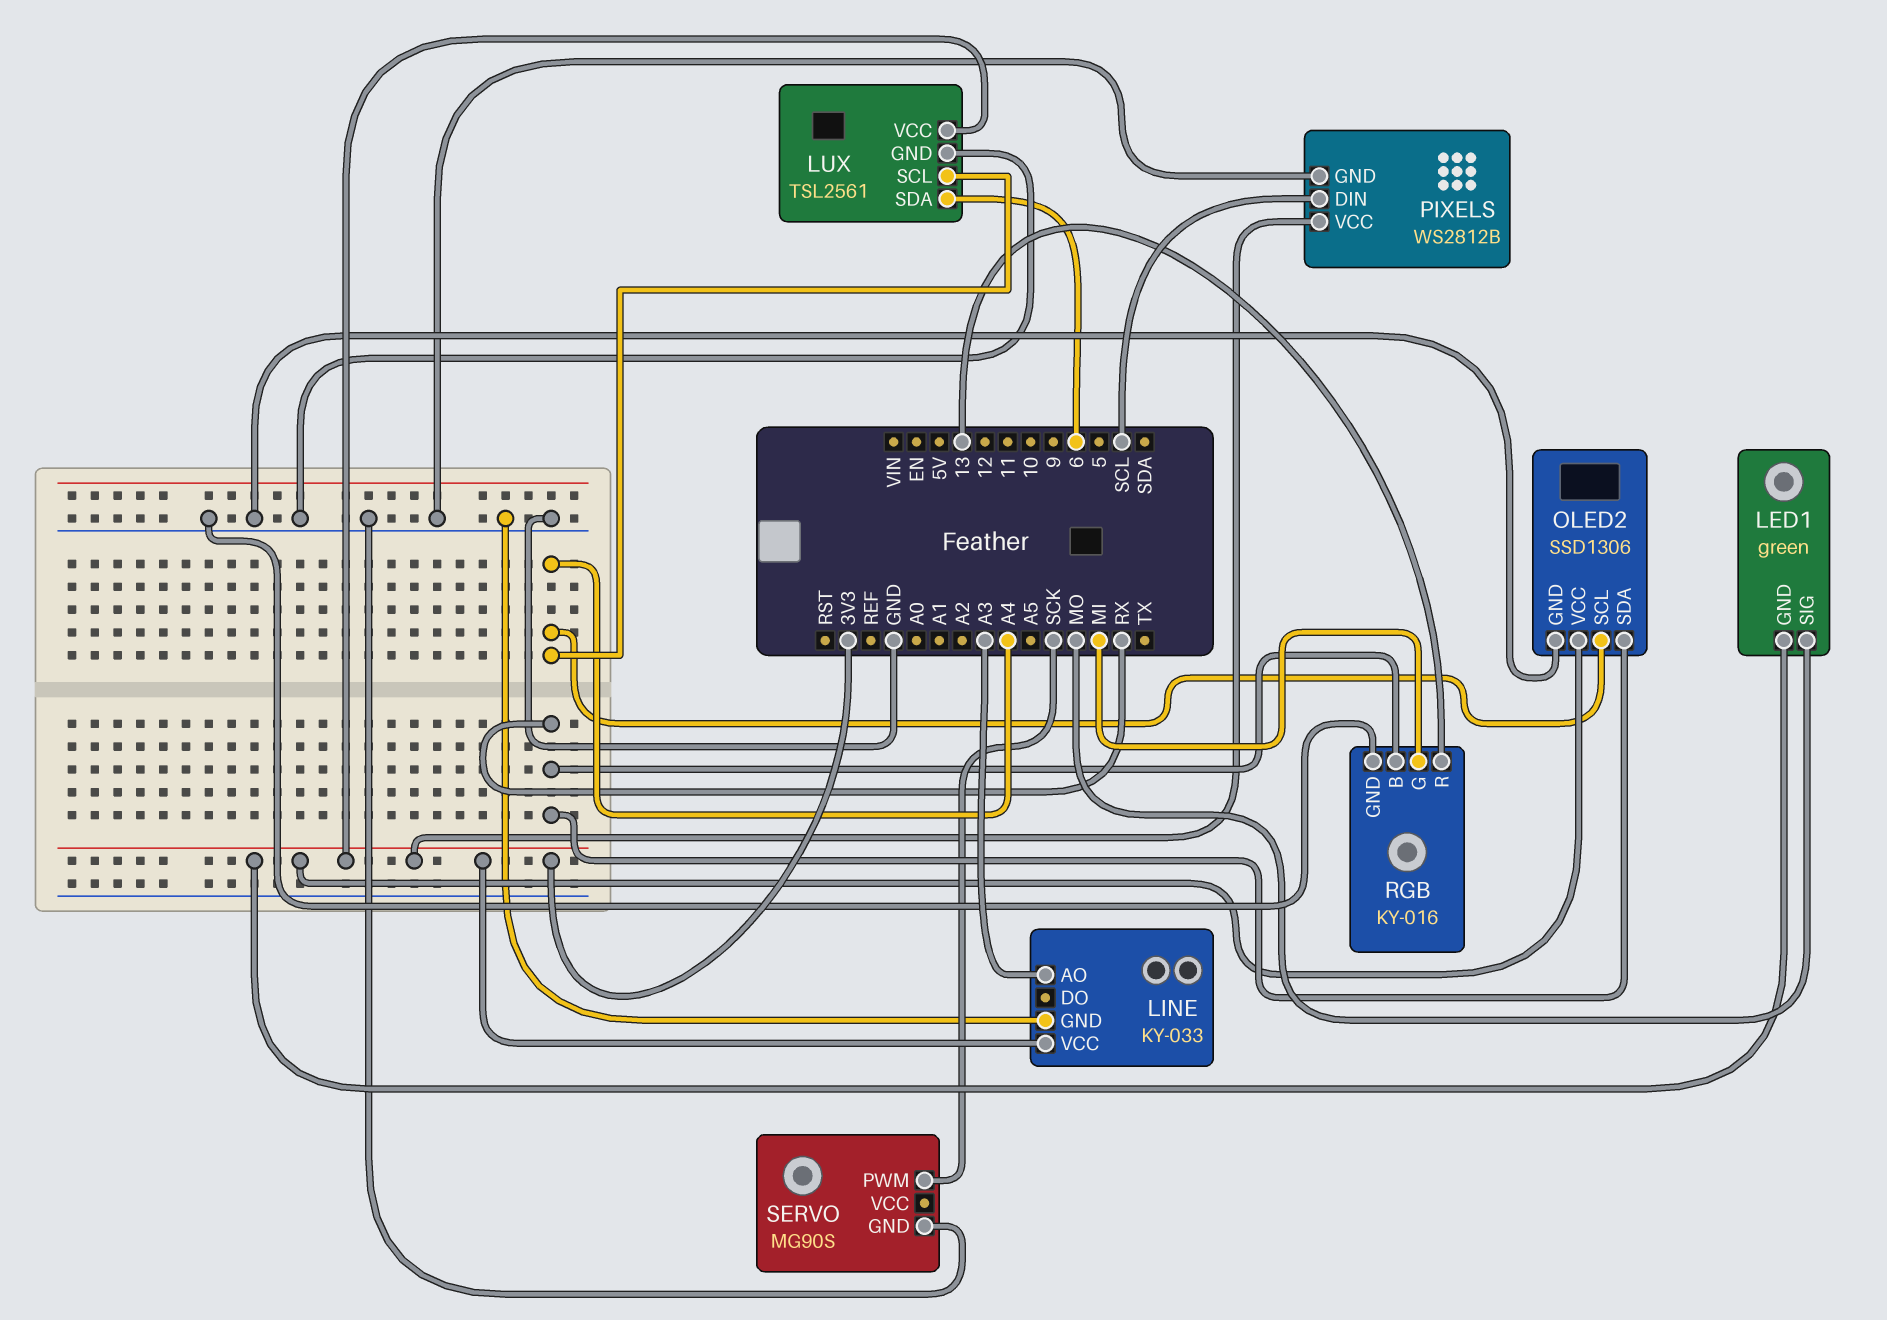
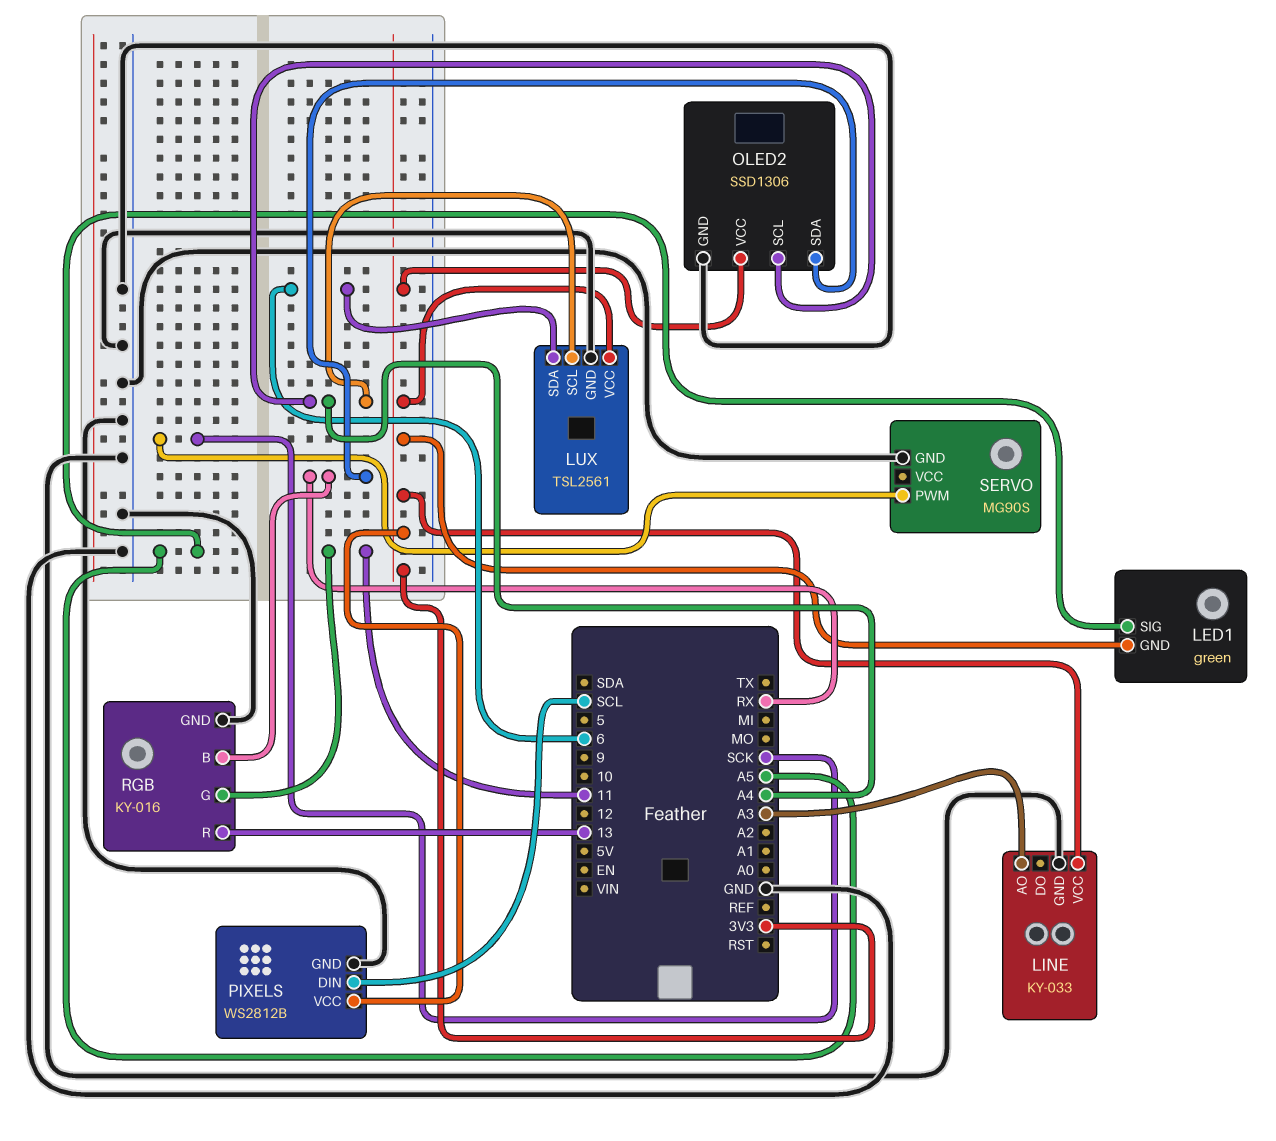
LED1 pin SIG: MO -> A5
RGB pin G: MI -> 11

